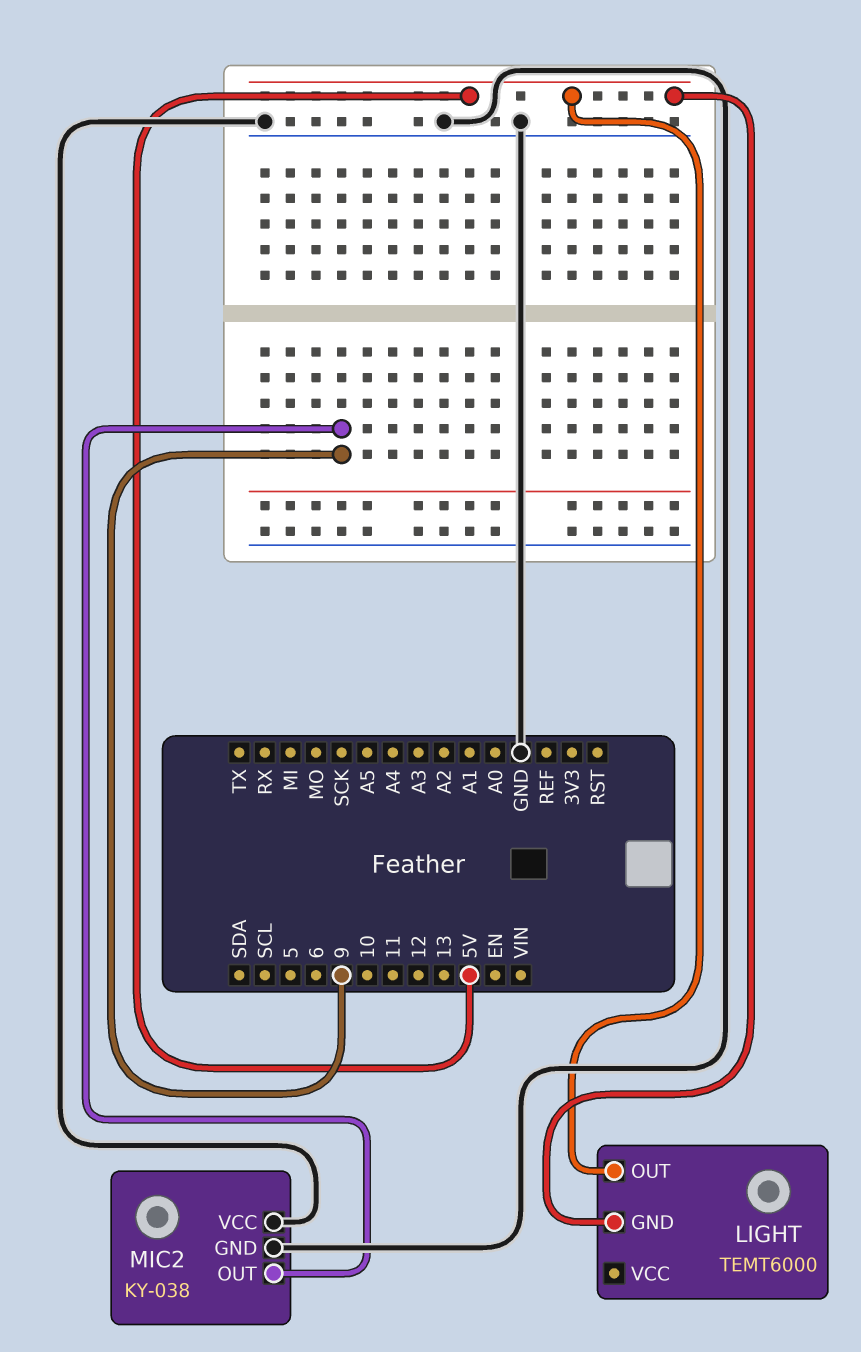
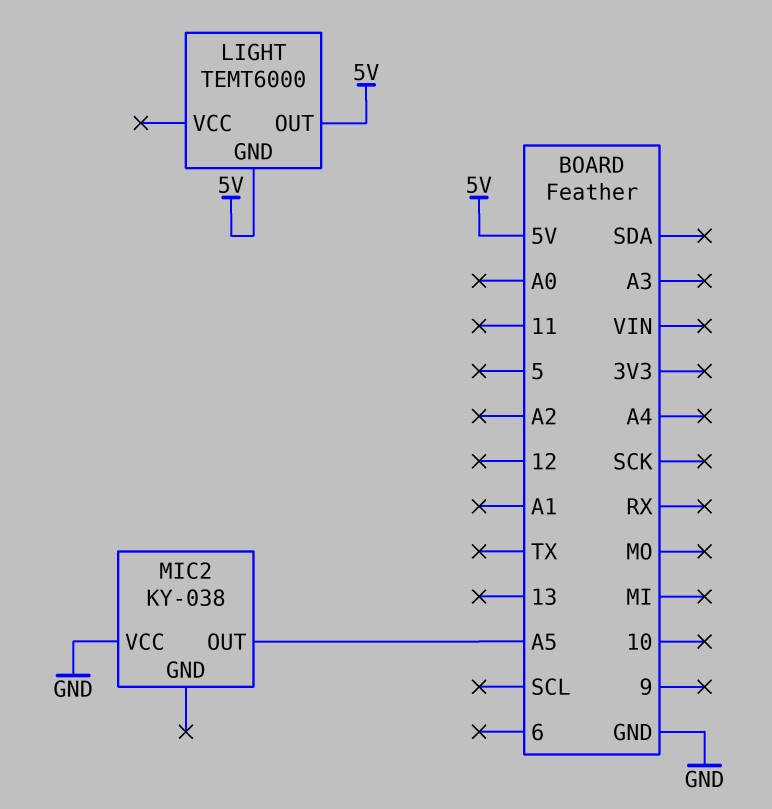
MIC2 pin GND: GND -> none
MIC2 pin OUT: 9 -> A5

